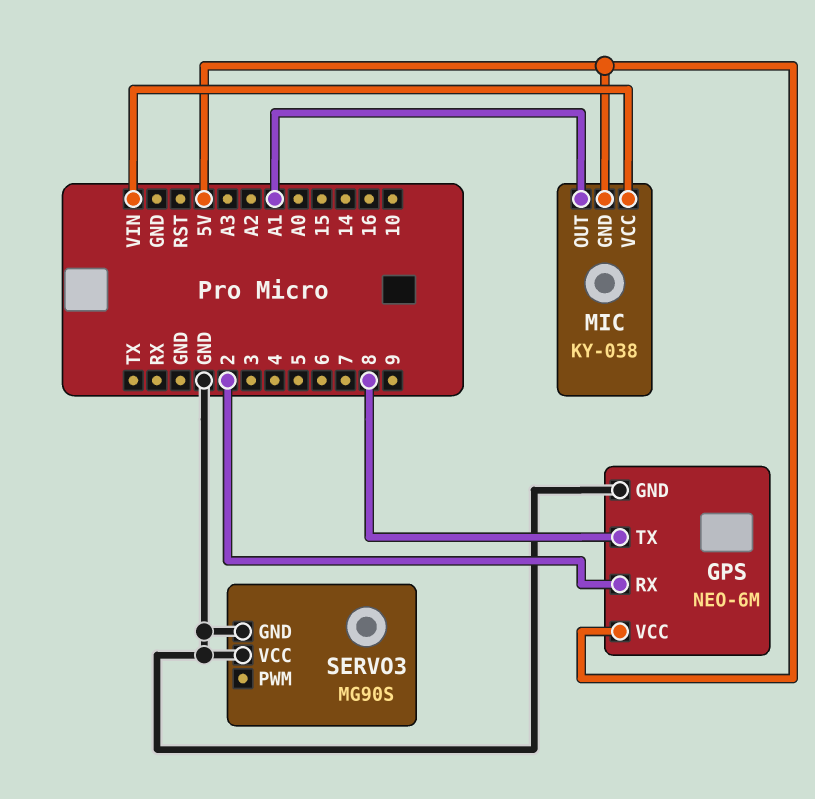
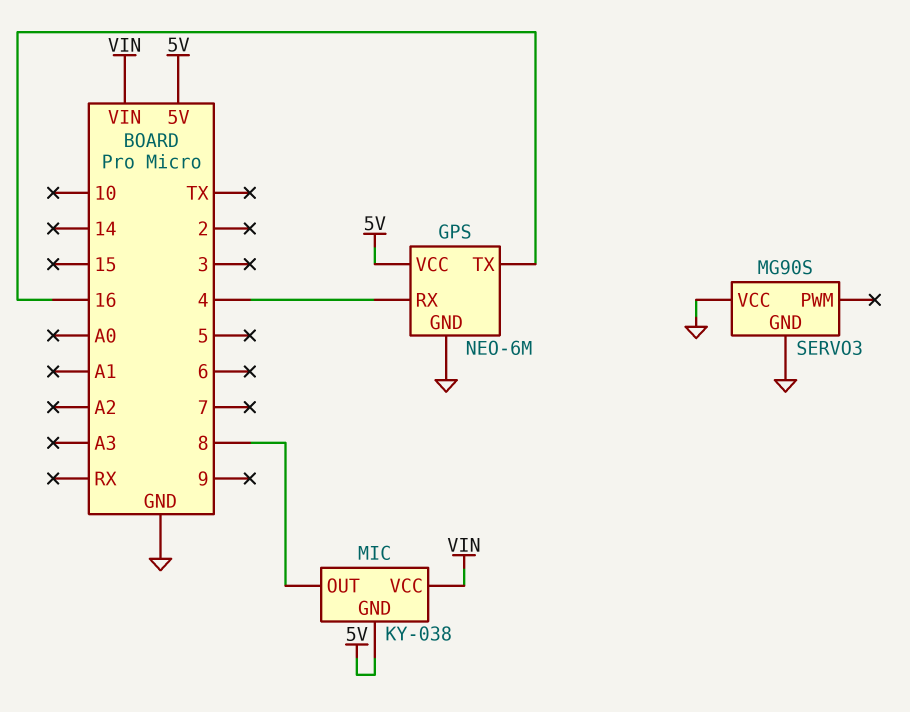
GPS pin RX: 2 -> 4
GPS pin TX: 8 -> 16
MIC pin OUT: A1 -> 8

